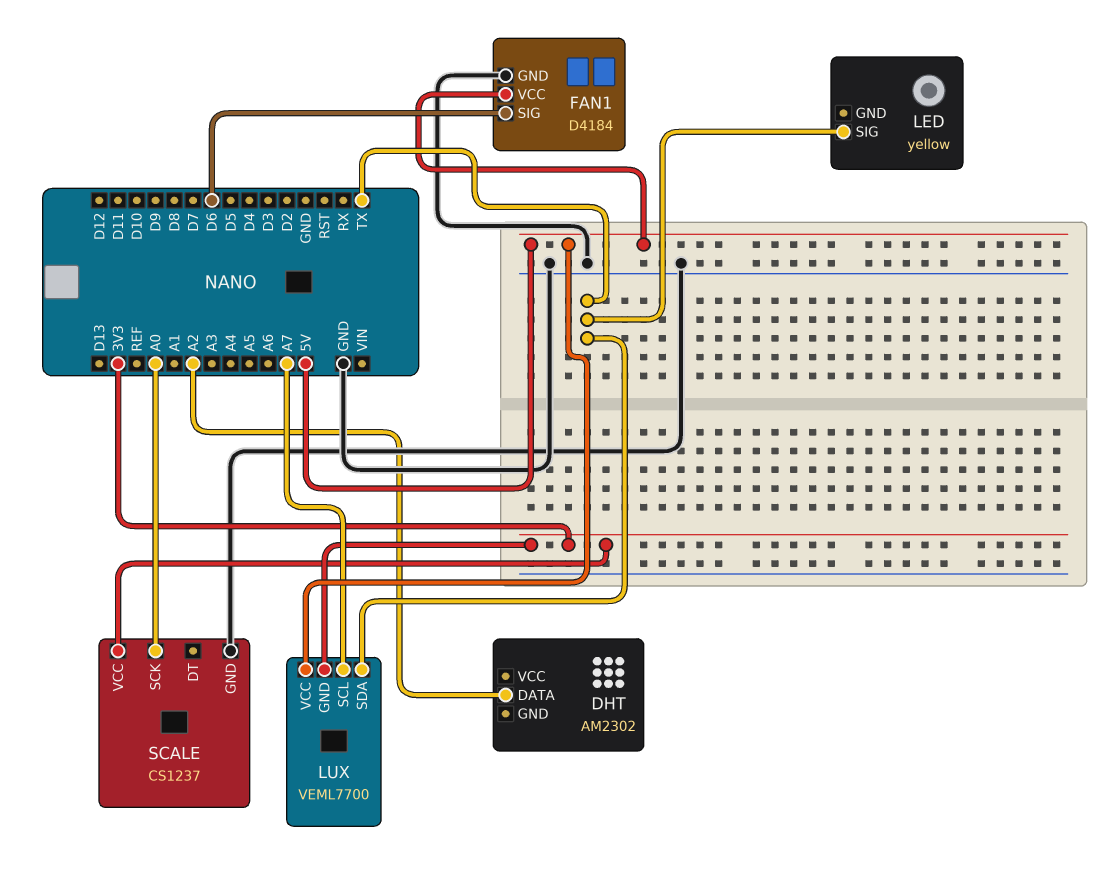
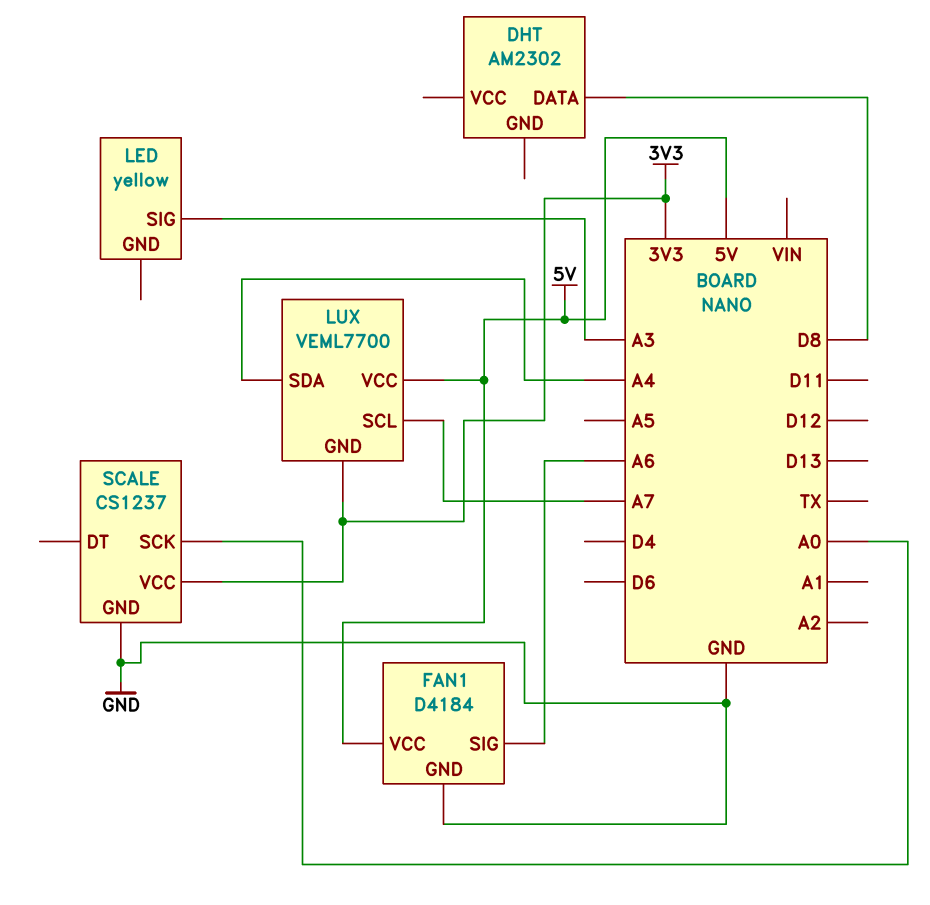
DHT pin DATA: A2 -> D8
FAN1 pin SIG: D6 -> A6
LED pin SIG: TX -> A3
LUX pin SDA: TX -> A4

